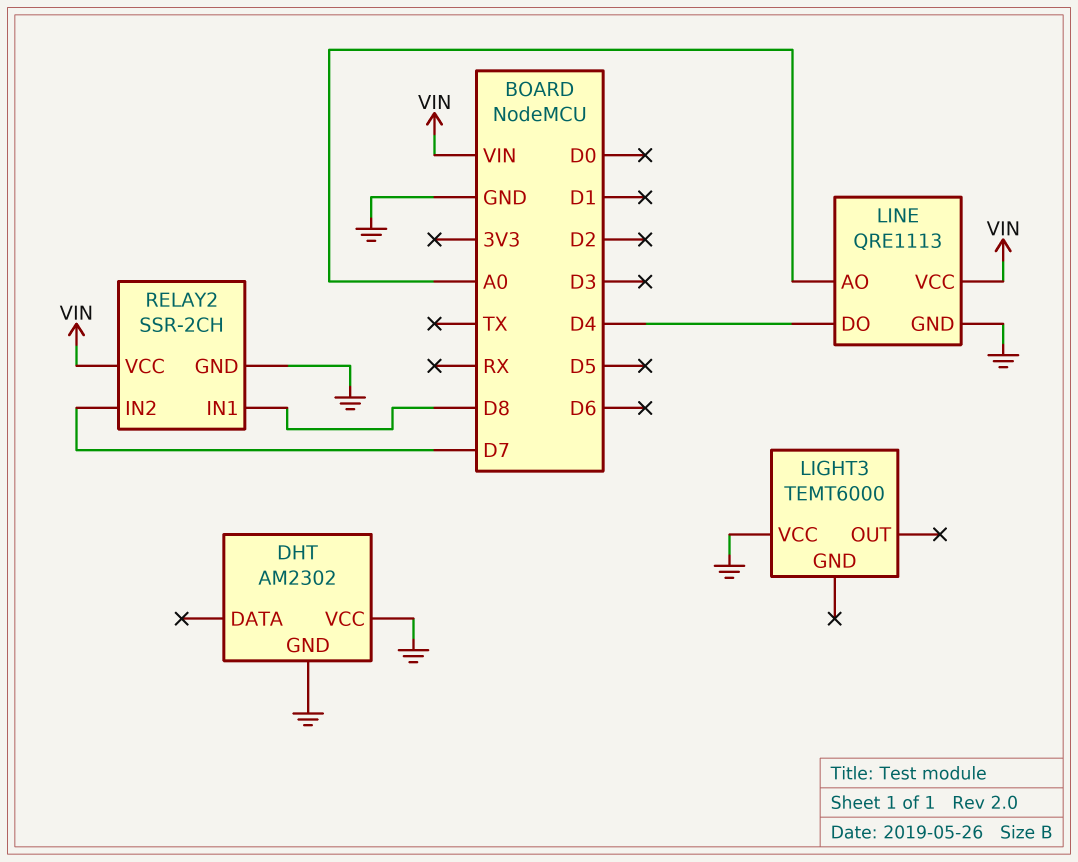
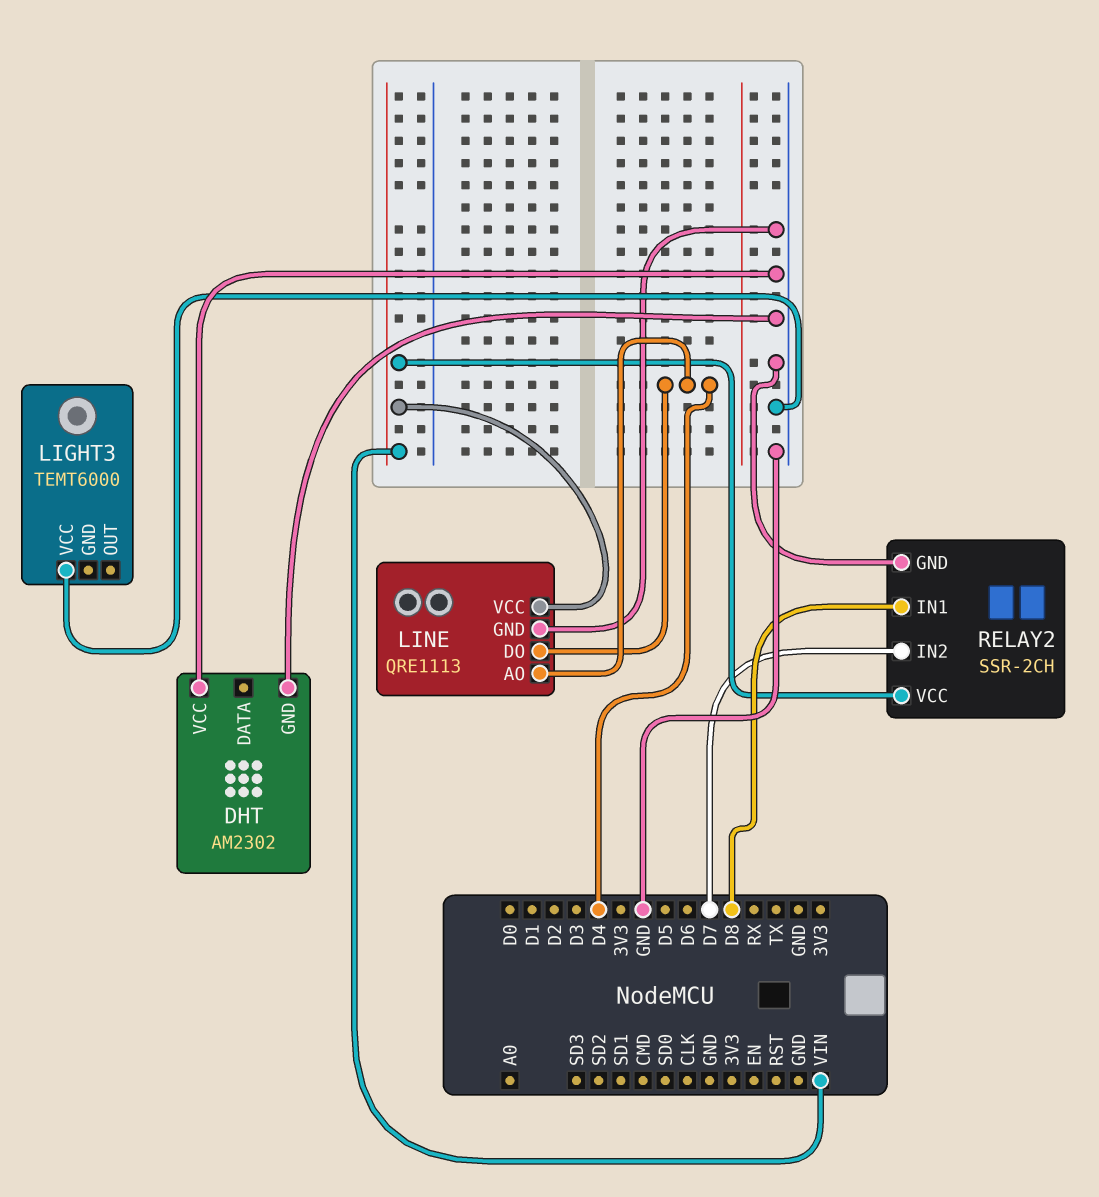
LINE pin AO: A0 -> D4

